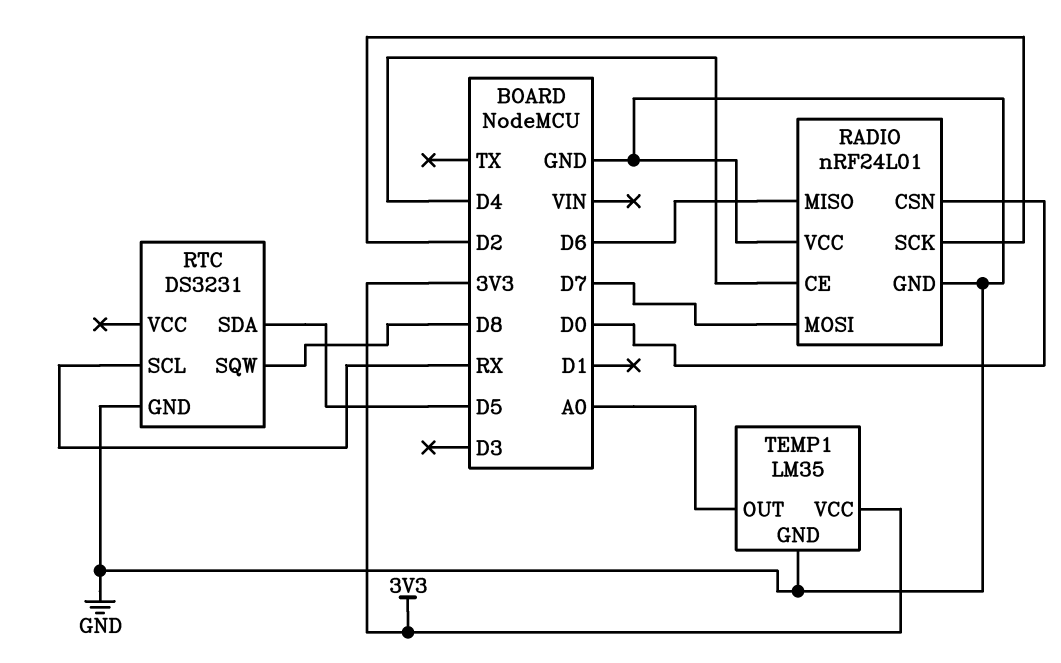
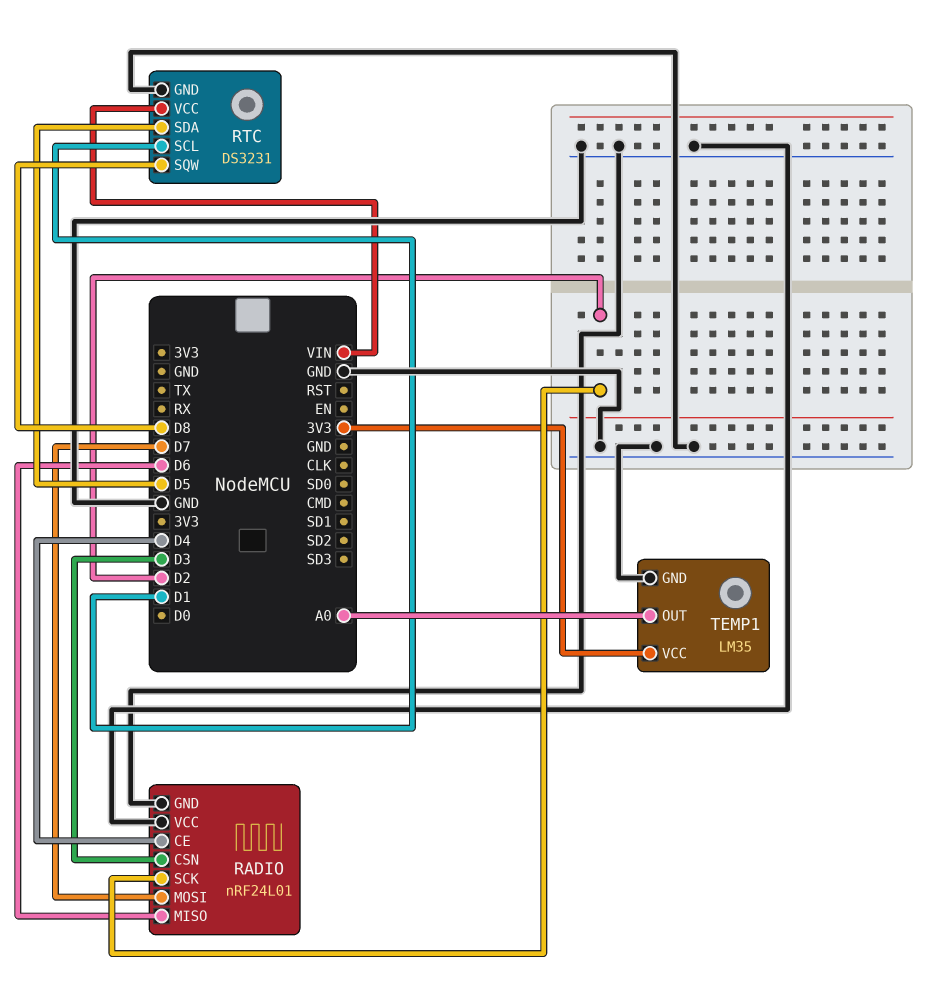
RADIO pin CSN: D0 -> D3
RTC pin SCL: RX -> D1
RTC pin VCC: none -> VIN

